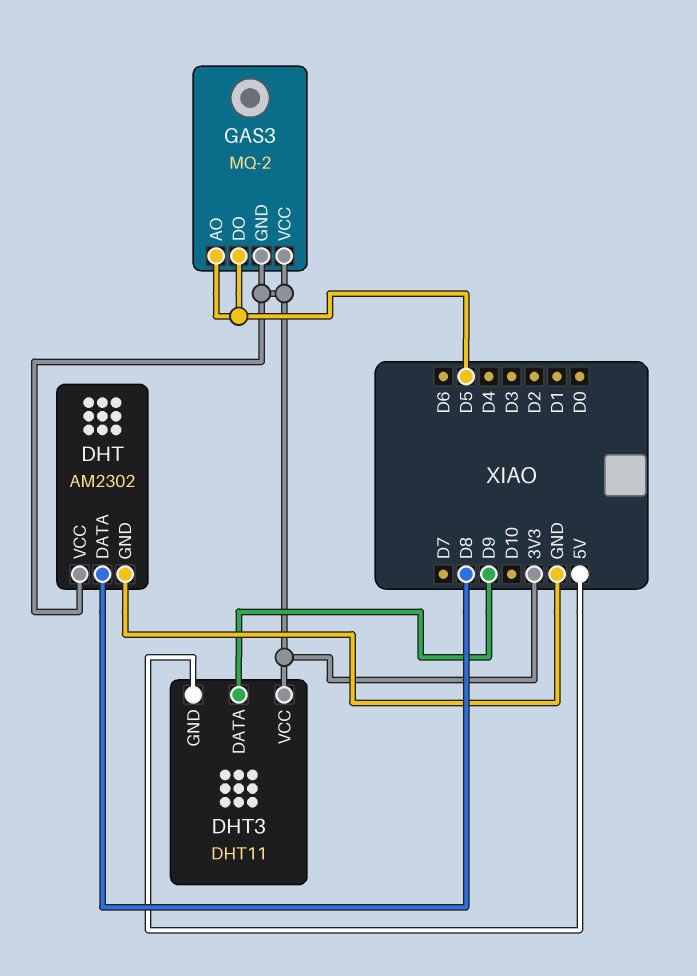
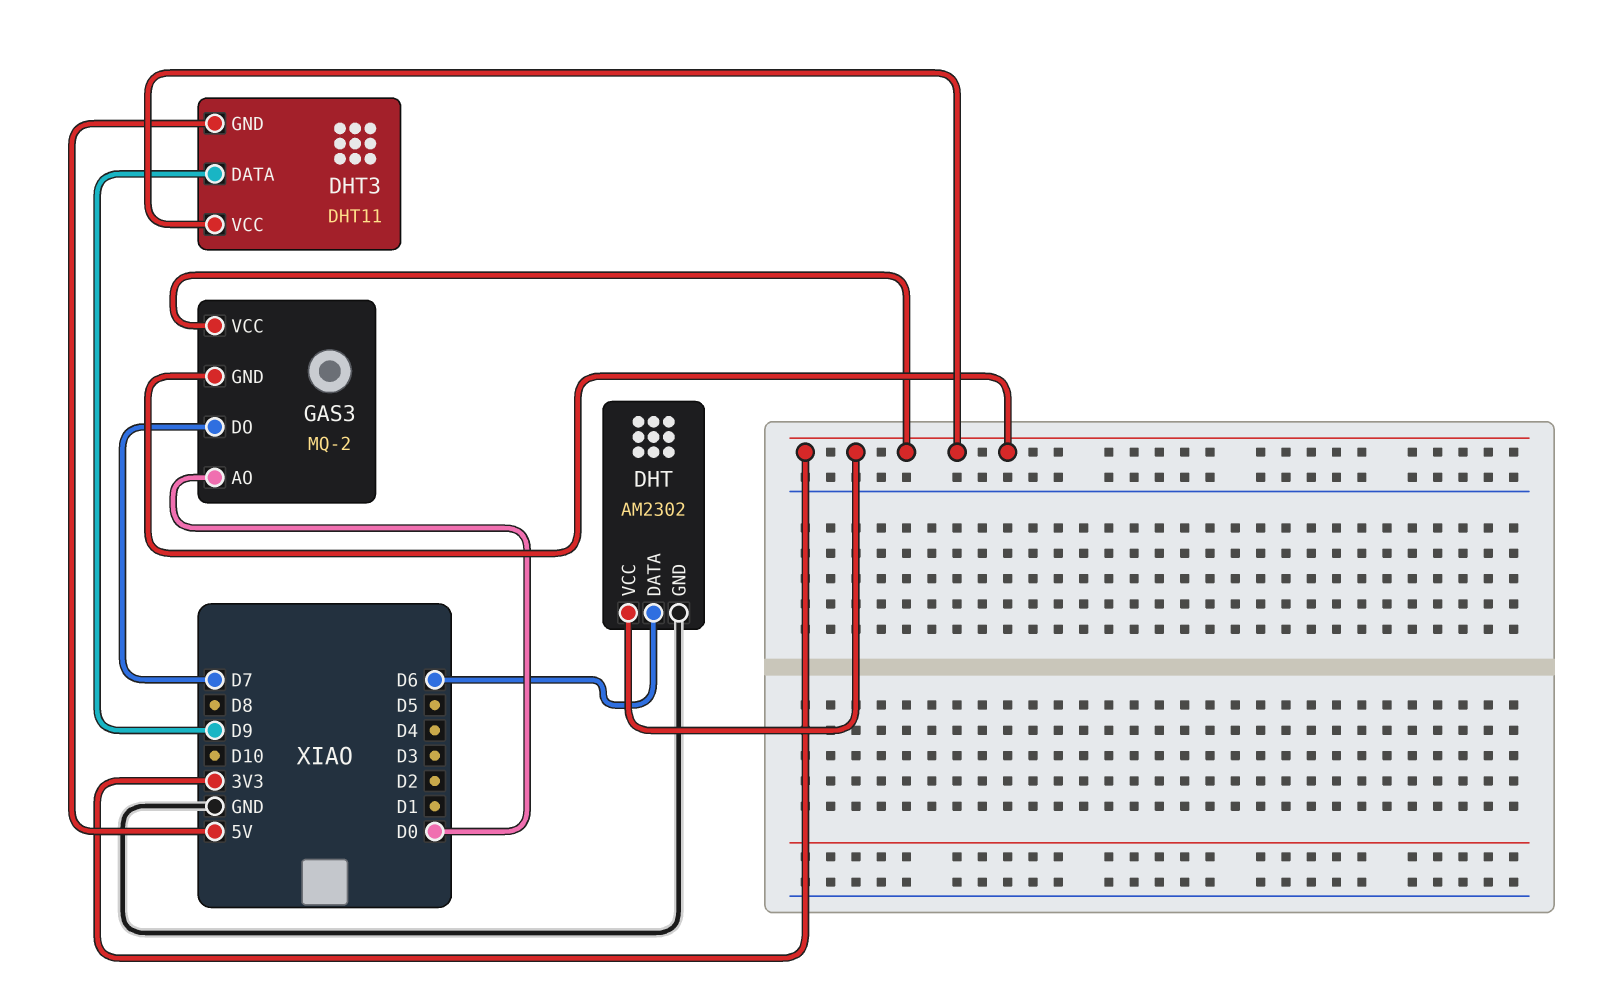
DHT pin DATA: D8 -> D6
GAS3 pin AO: D5 -> D0
GAS3 pin DO: D5 -> D7

